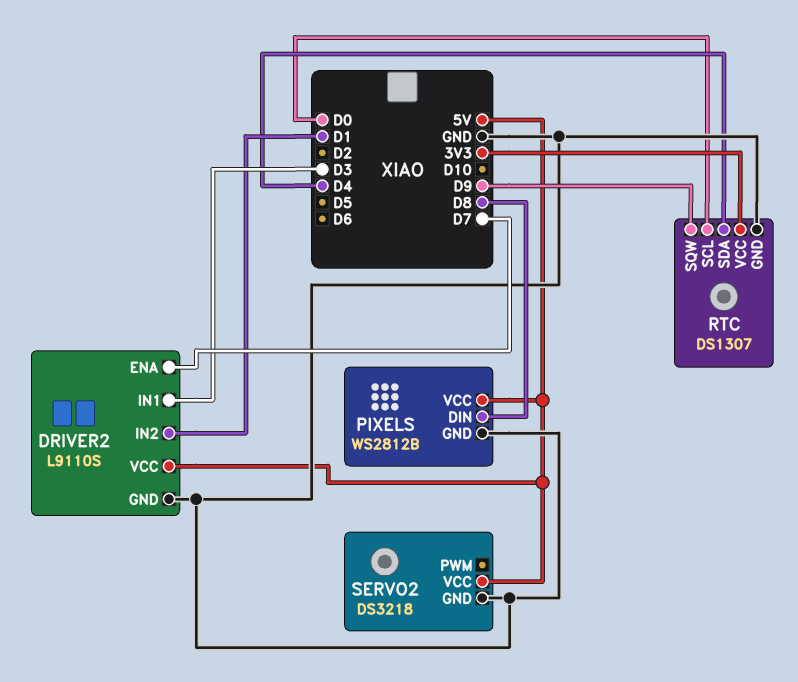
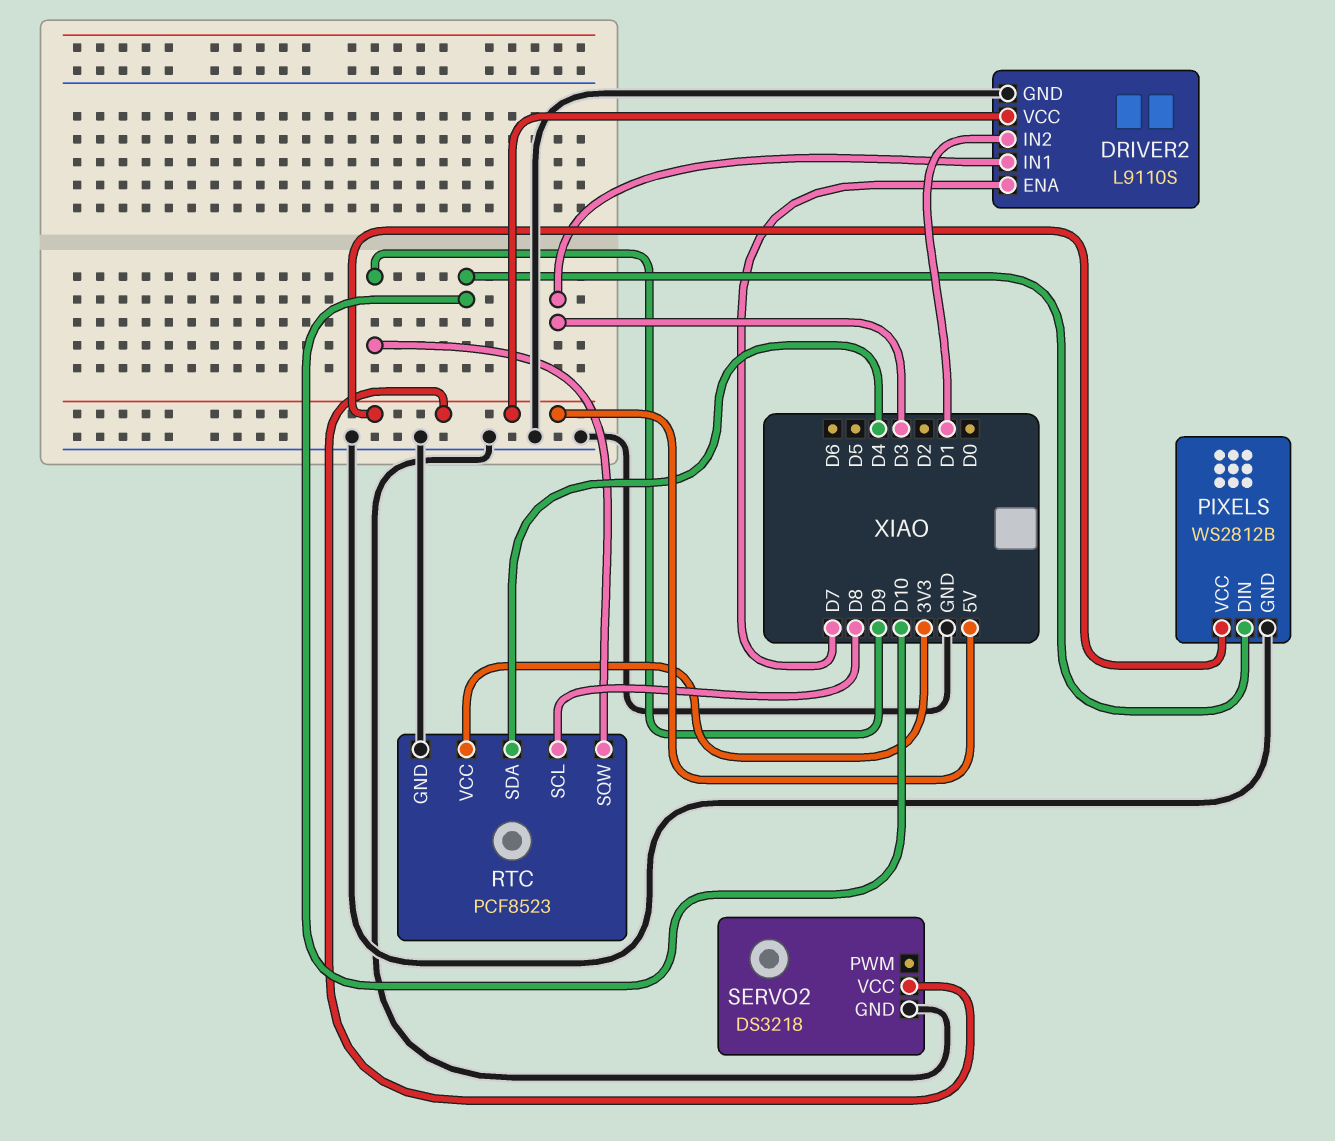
PIXELS pin DIN: D8 -> D10
RTC: DS1307 -> PCF8523
RTC pin SCL: D0 -> D8

